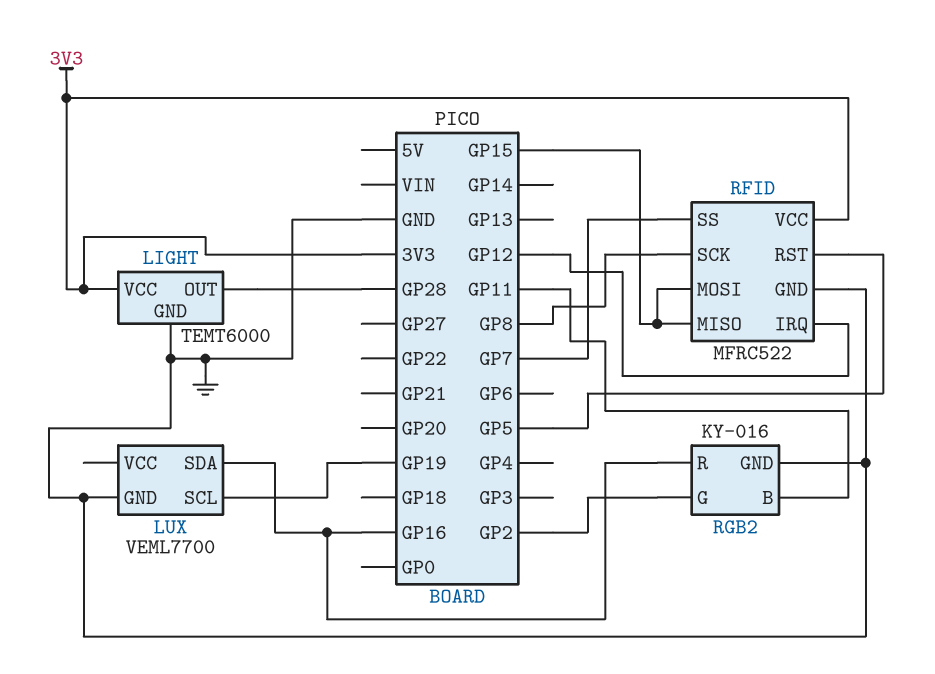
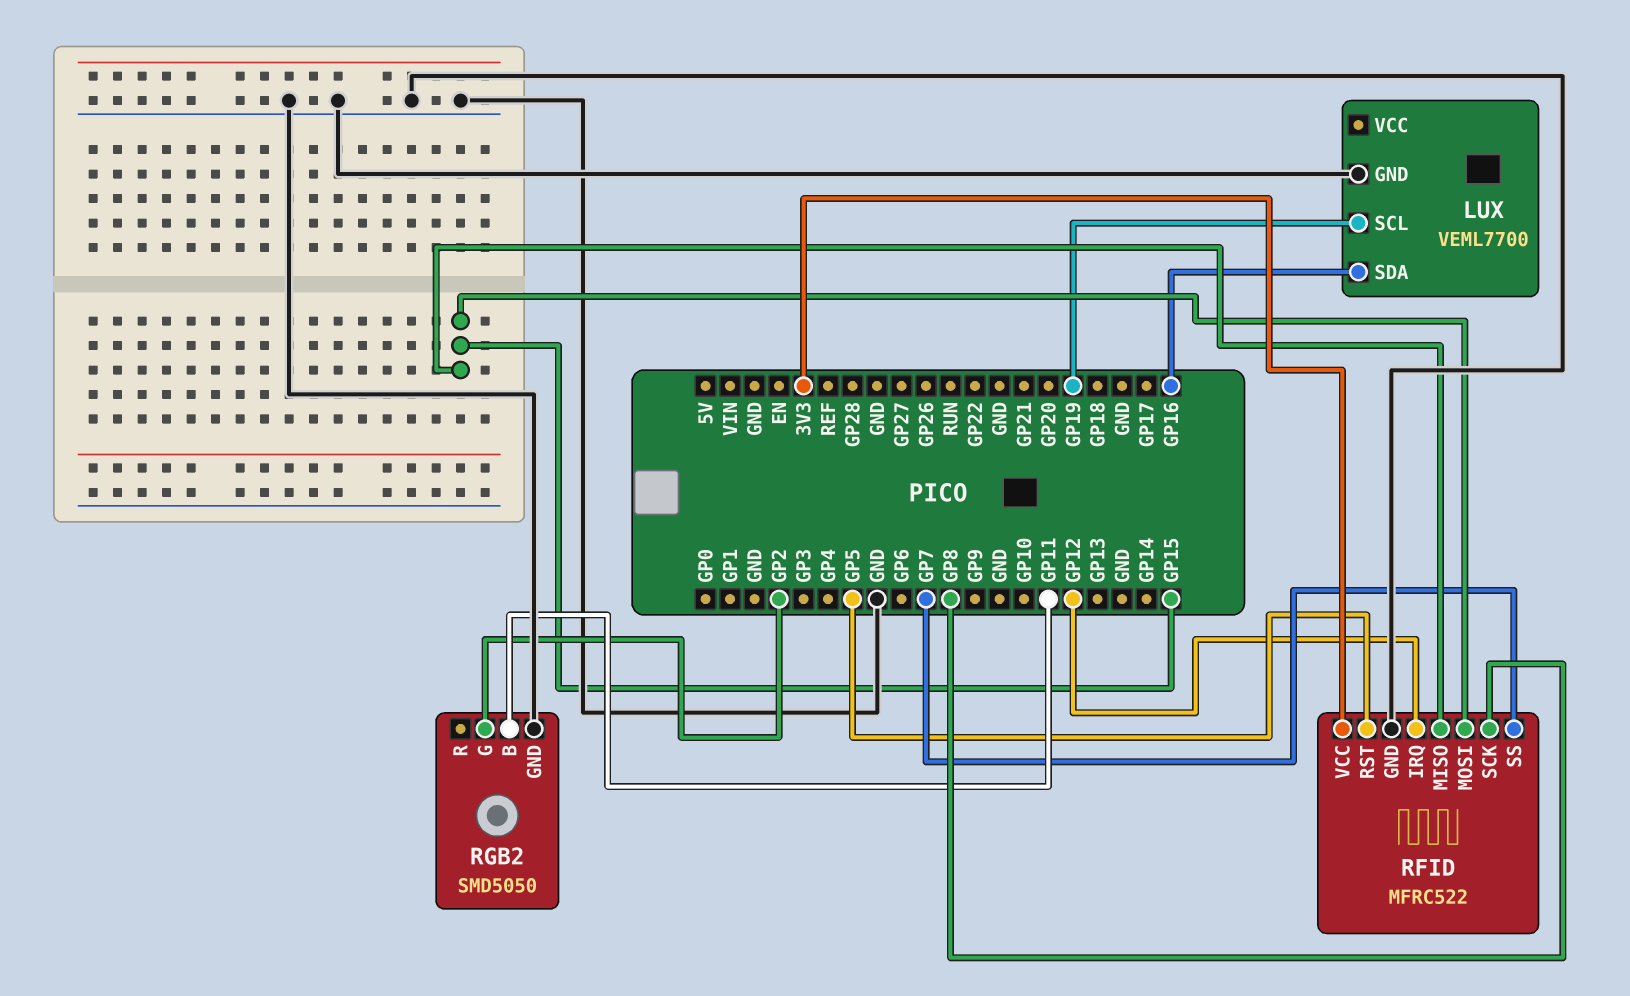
LIGHT: TEMT6000 -> none
LIGHT pin GND: GND -> none
LIGHT pin OUT: GP28 -> none
LIGHT pin VCC: 3V3 -> none
RGB2: KY-016 -> SMD5050
RGB2 pin R: GP16 -> none

